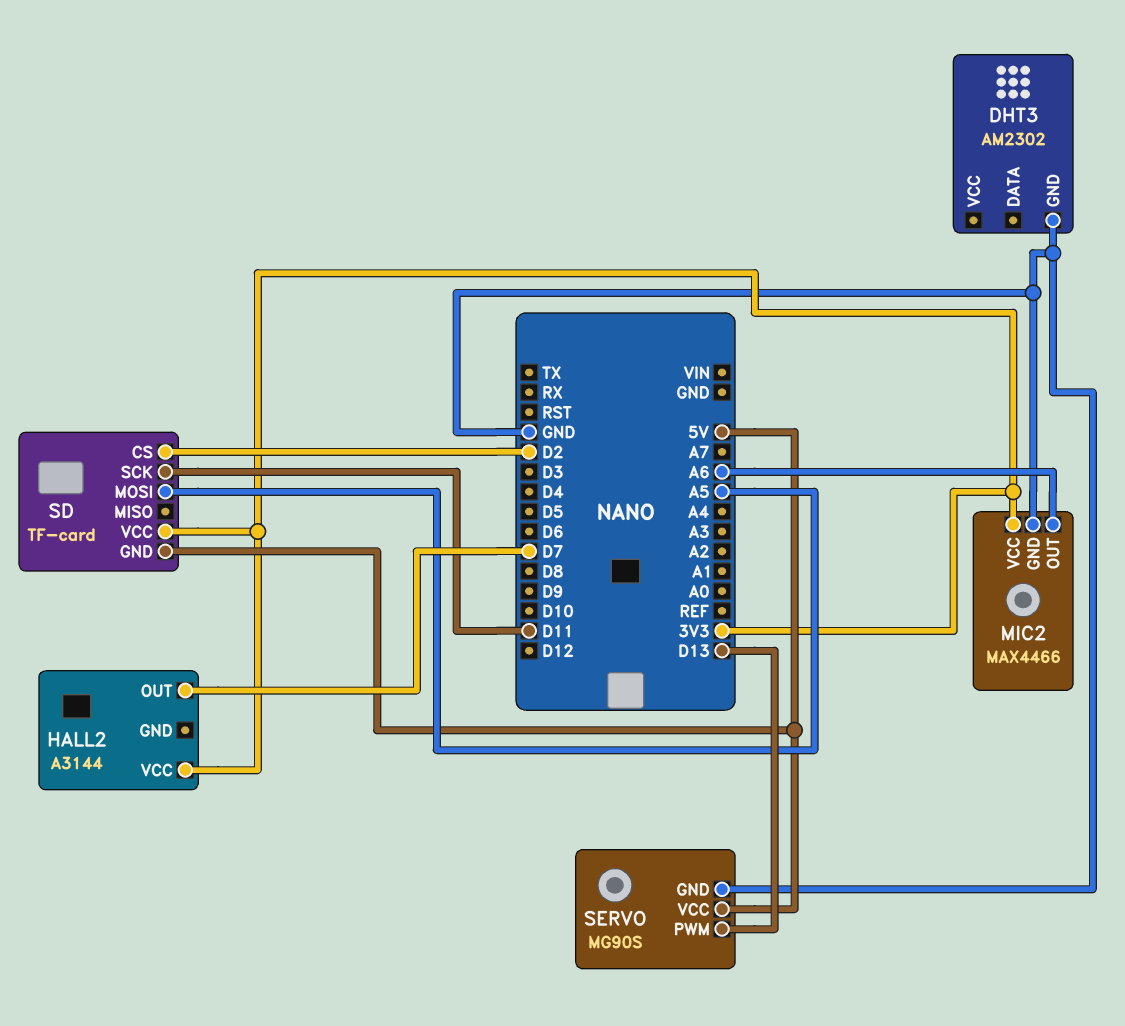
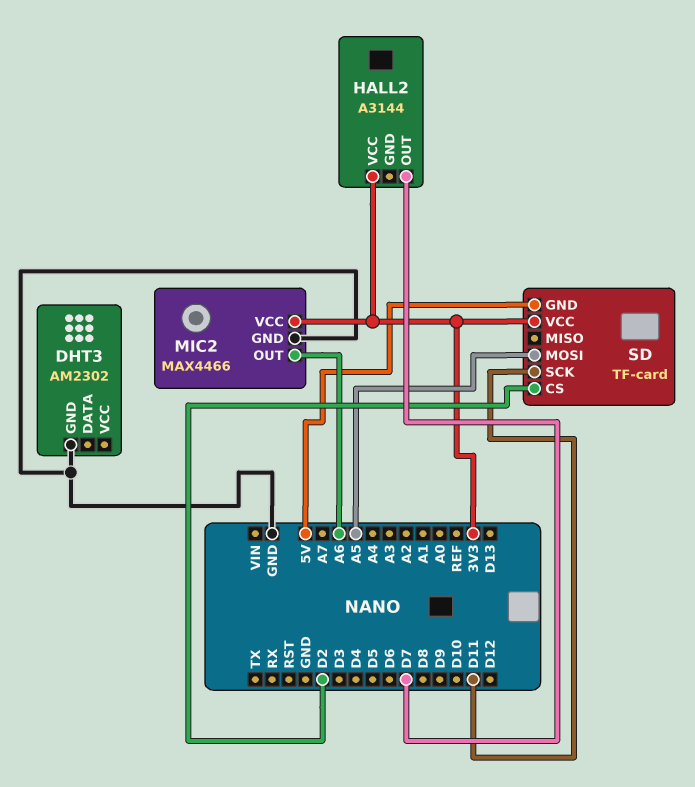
SERVO: MG90S -> none
SERVO pin GND: GND -> none
SERVO pin PWM: D13 -> none
SERVO pin VCC: 5V -> none

